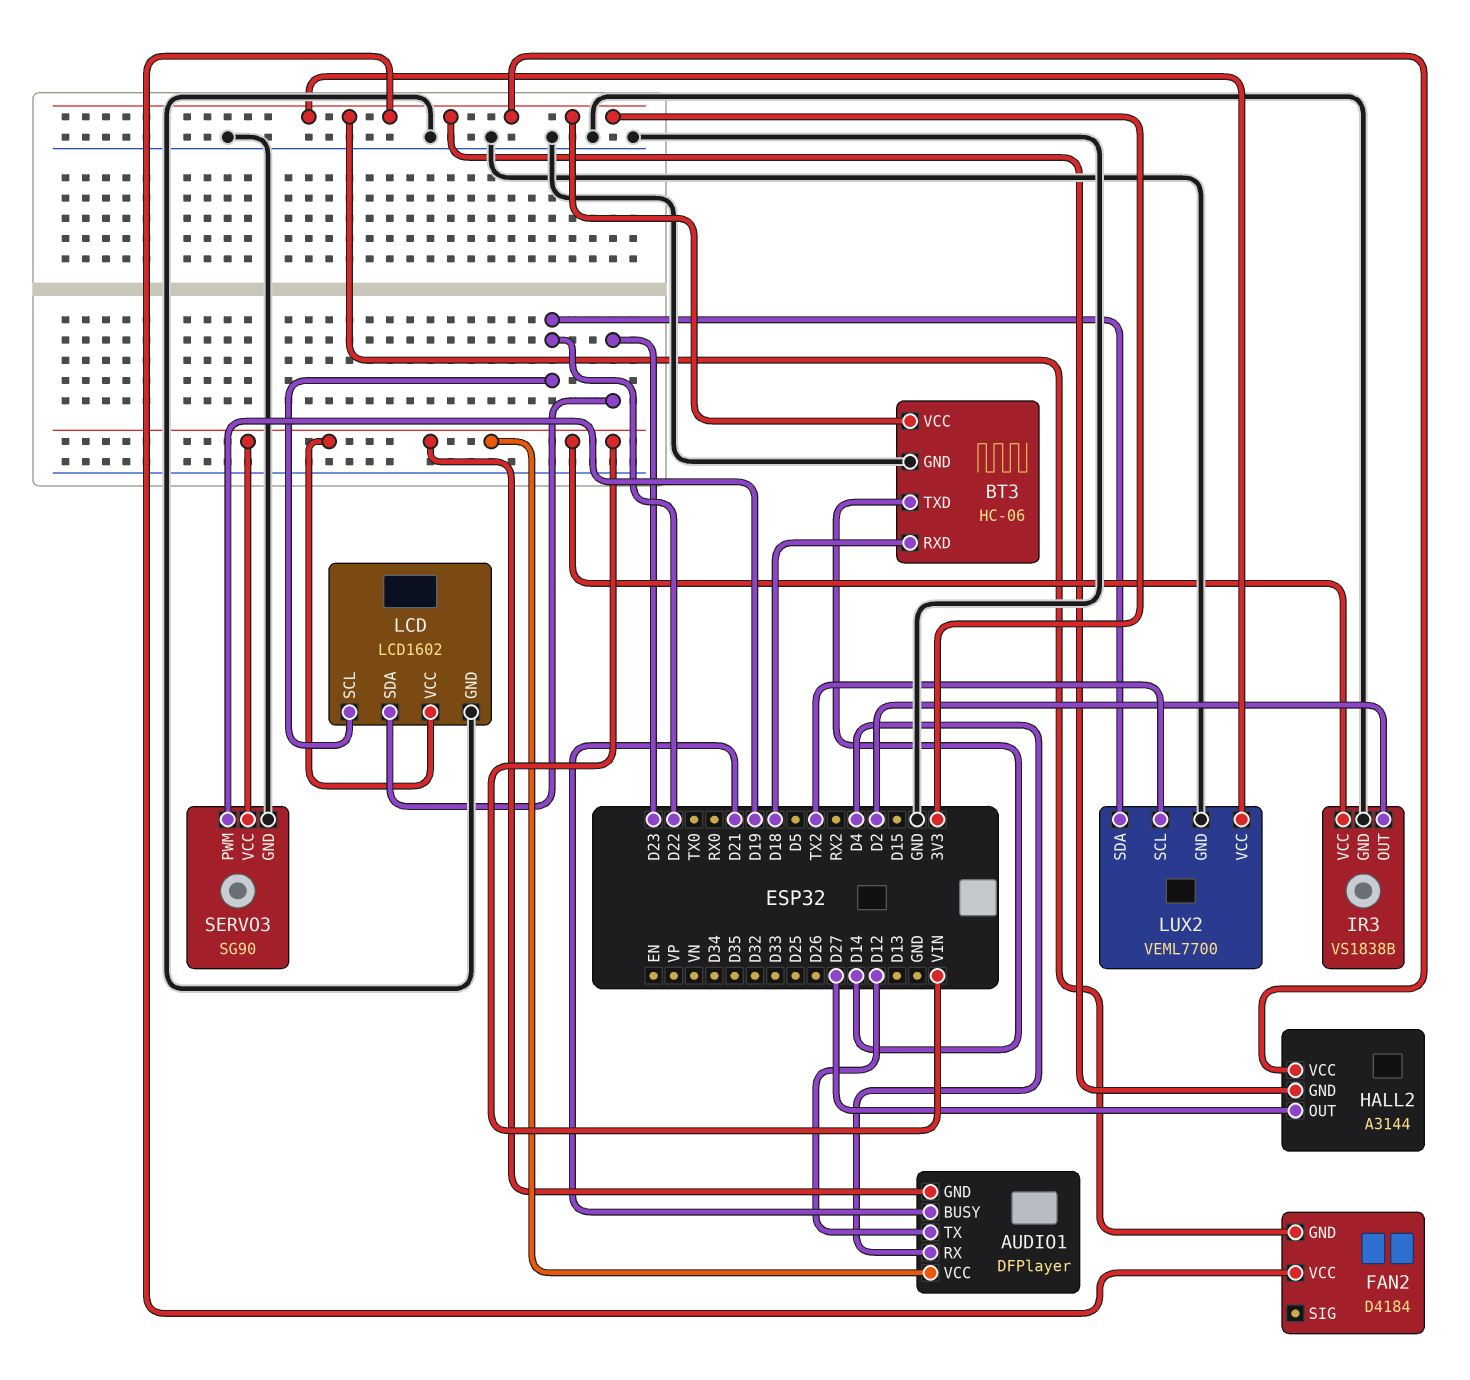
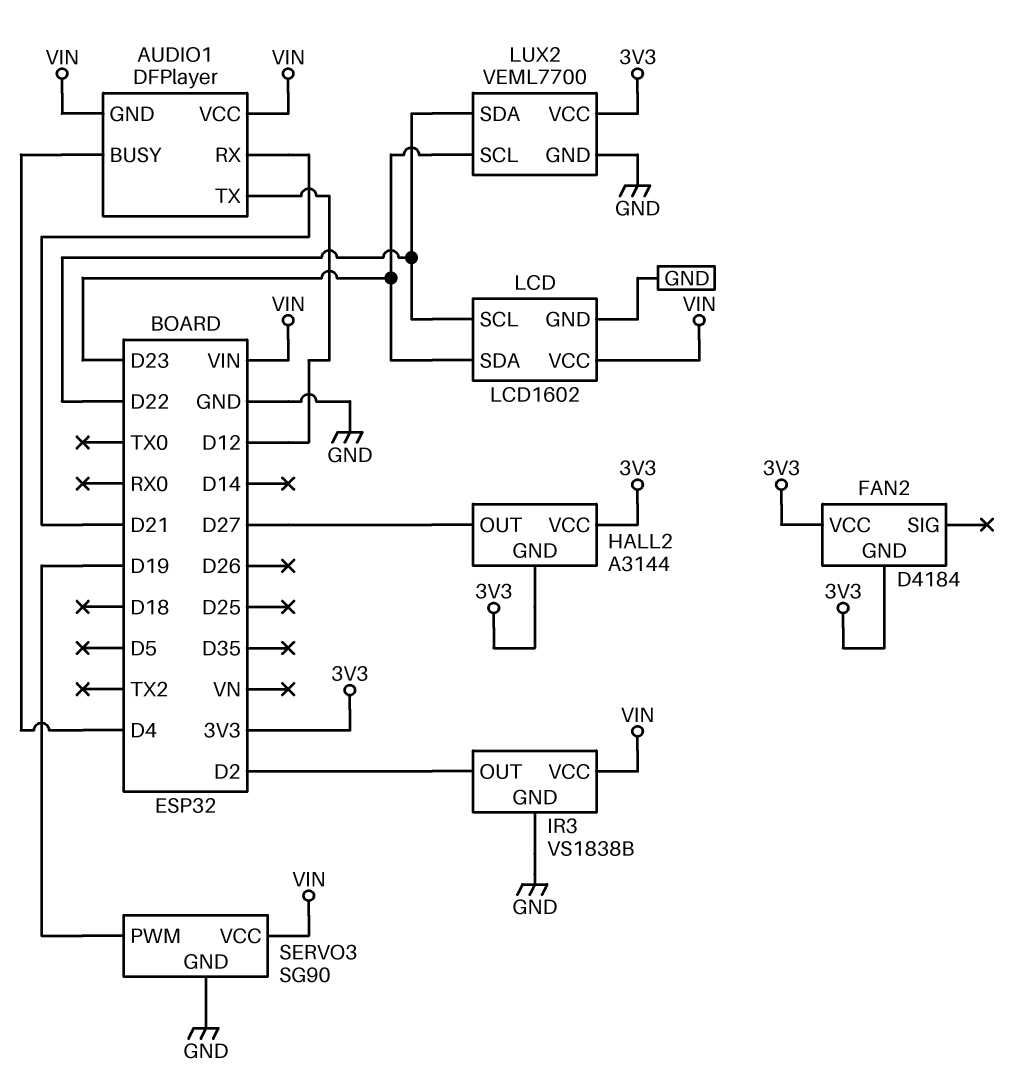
AUDIO1 pin BUSY: D21 -> D4
AUDIO1 pin RX: D4 -> D21
BT3: HC-06 -> none
BT3 pin GND: GND -> none
BT3 pin RXD: D18 -> none
BT3 pin TXD: D14 -> none
BT3 pin VCC: 3V3 -> none
LUX2 pin SCL: TX2 -> D23

